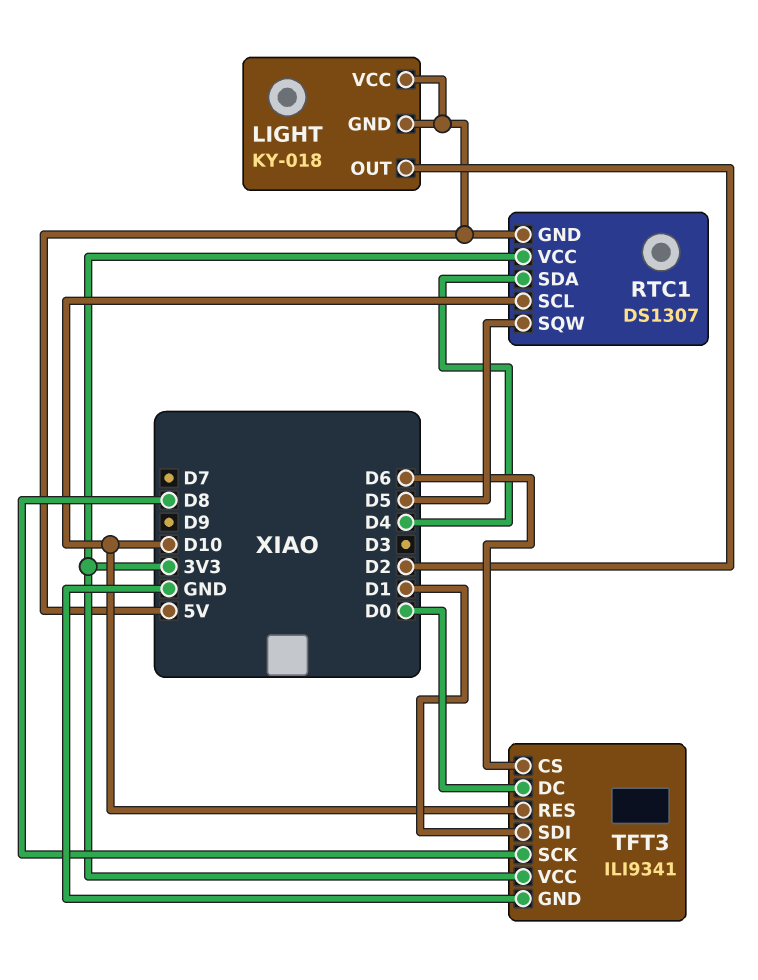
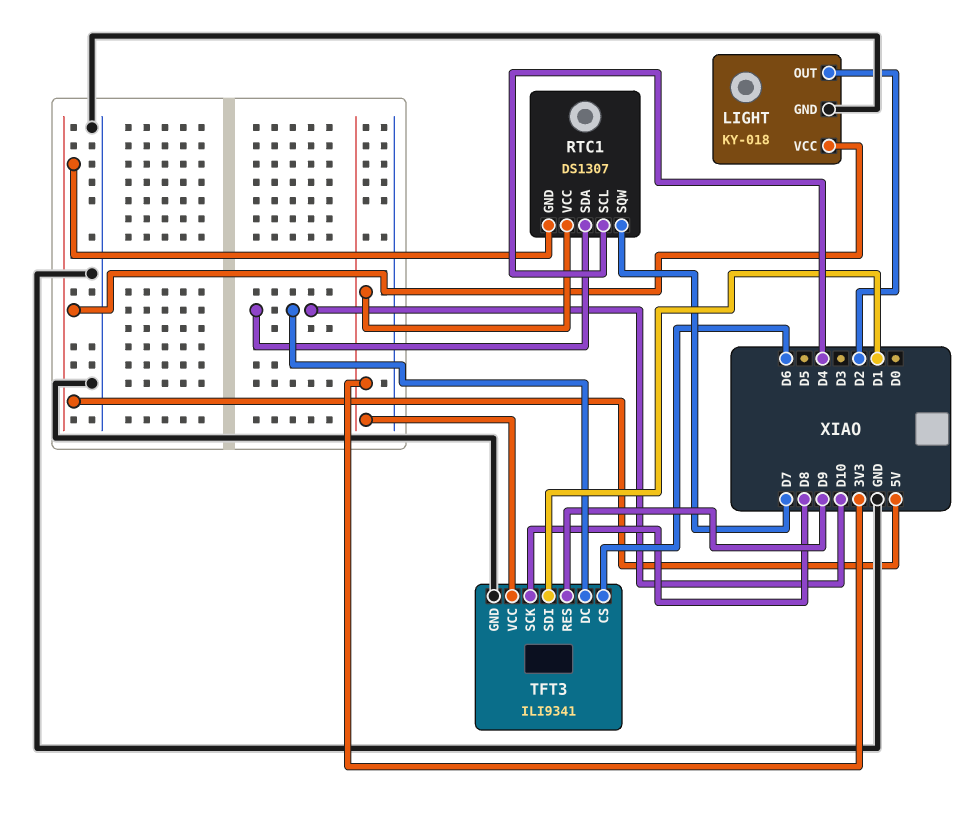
LIGHT pin GND: 5V -> GND
RTC1 pin SCL: D10 -> D4
RTC1 pin SDA: D4 -> D10
RTC1 pin SQW: D5 -> D7
TFT3 pin DC: D0 -> D10
TFT3 pin RES: D10 -> D9

